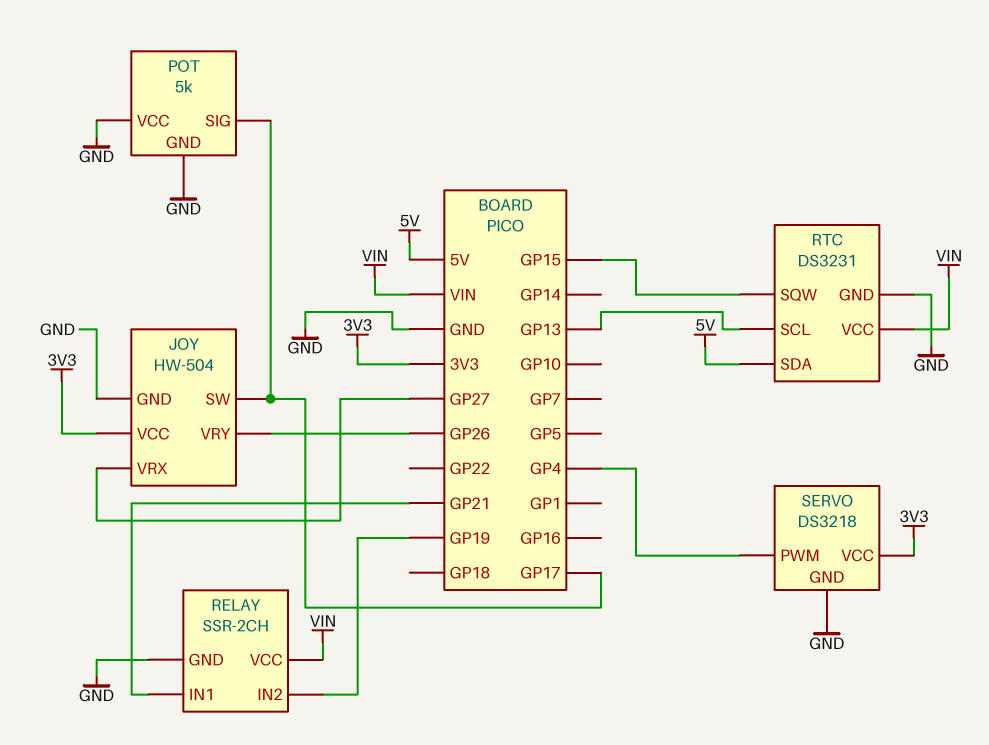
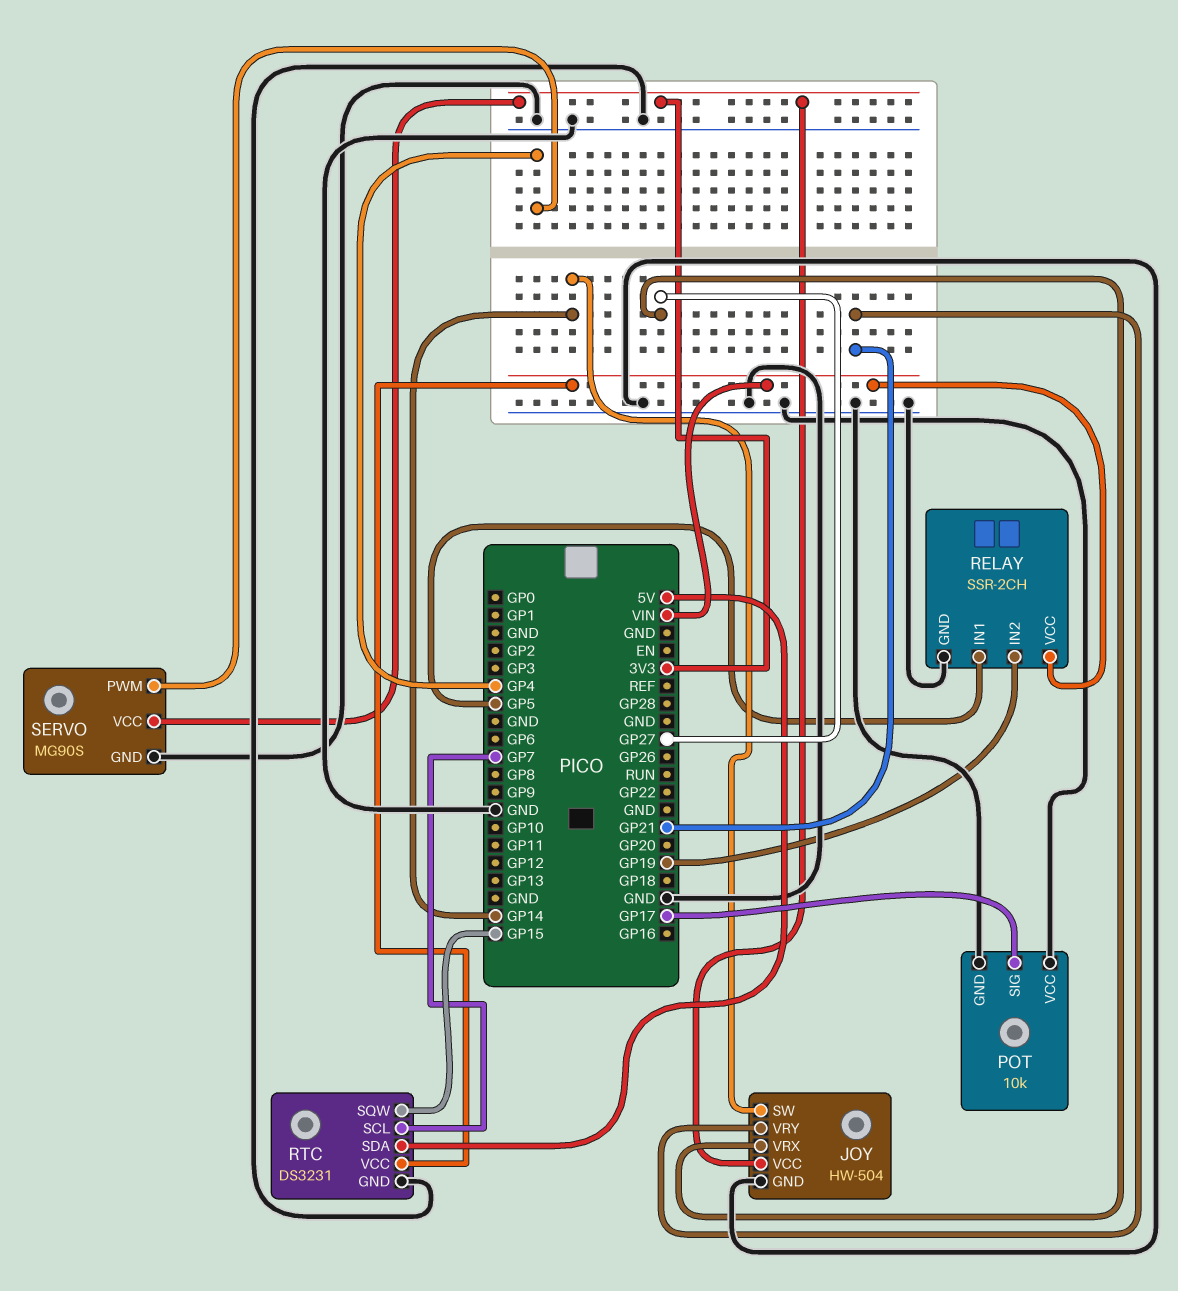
JOY pin SW: GP17 -> GP14
JOY pin VRY: GP26 -> GP21
POT: 5k -> 10k
RELAY pin IN1: GP21 -> GP5
RTC pin SCL: GP13 -> GP7
SERVO: DS3218 -> MG90S

